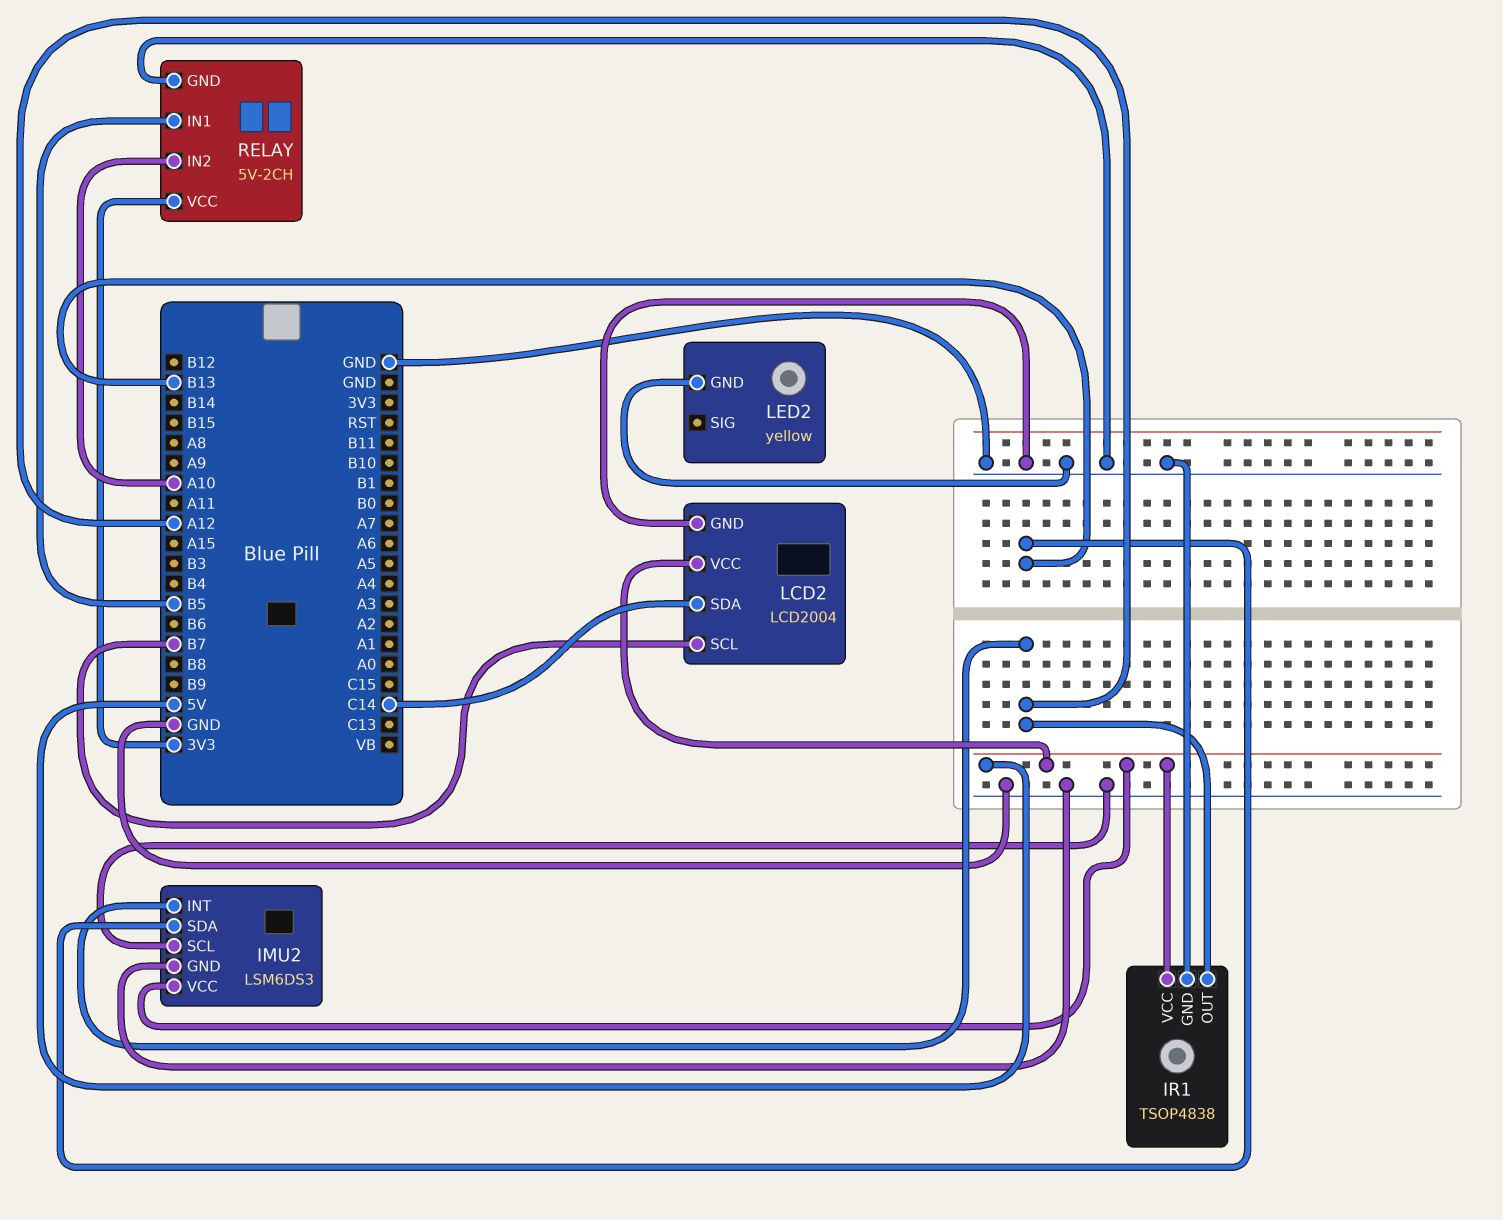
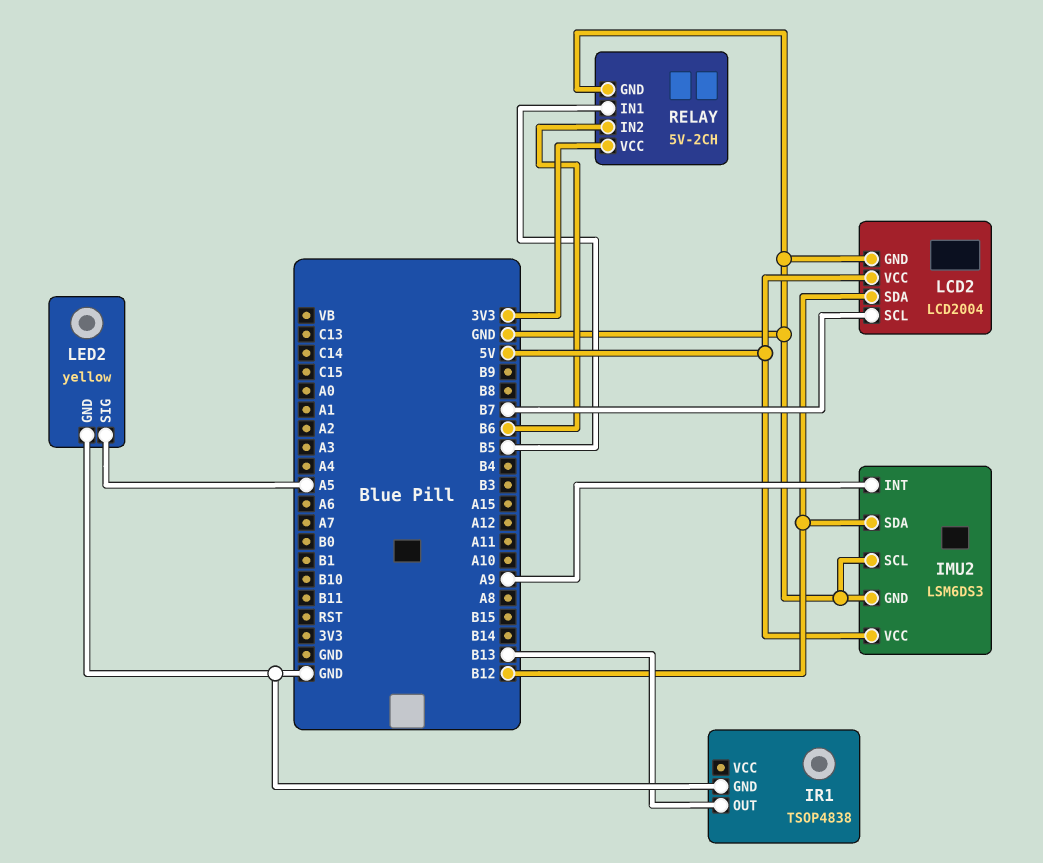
IMU2 pin INT: A12 -> A9
IMU2 pin SDA: B13 -> B12
IR1 pin OUT: A12 -> B13
IR1 pin VCC: 5V -> none
LCD2 pin SDA: C14 -> B12
LED2 pin SIG: none -> A5
RELAY pin IN2: A10 -> B6

